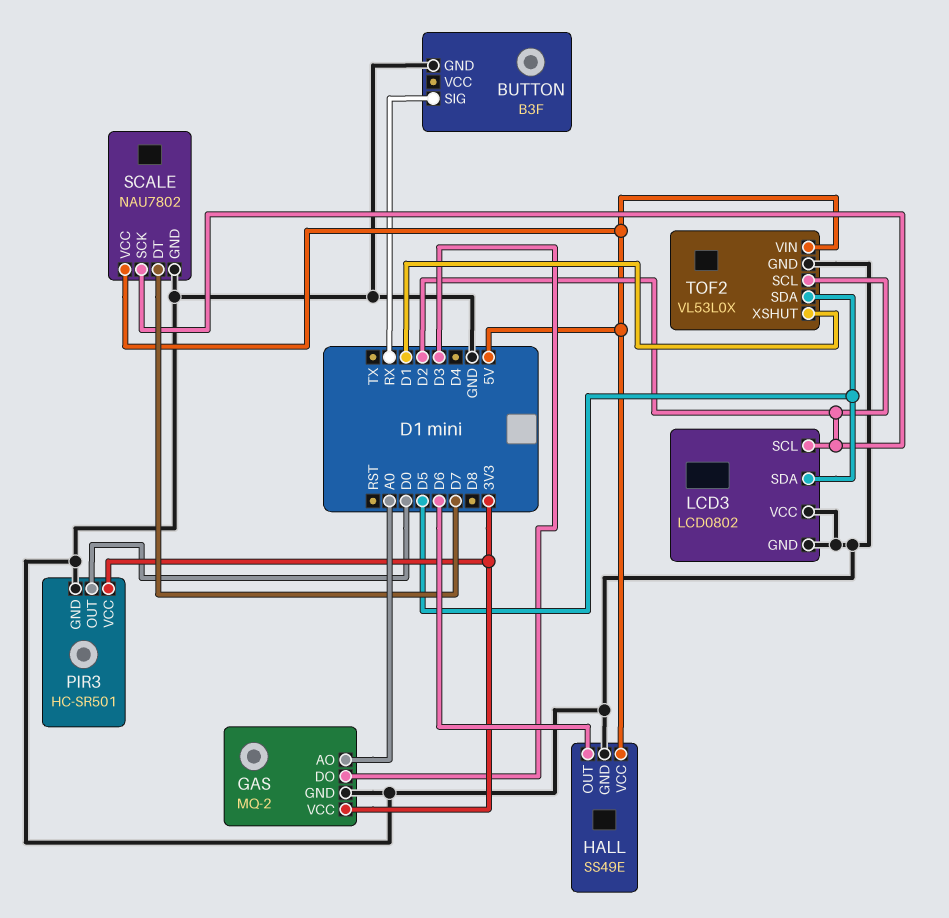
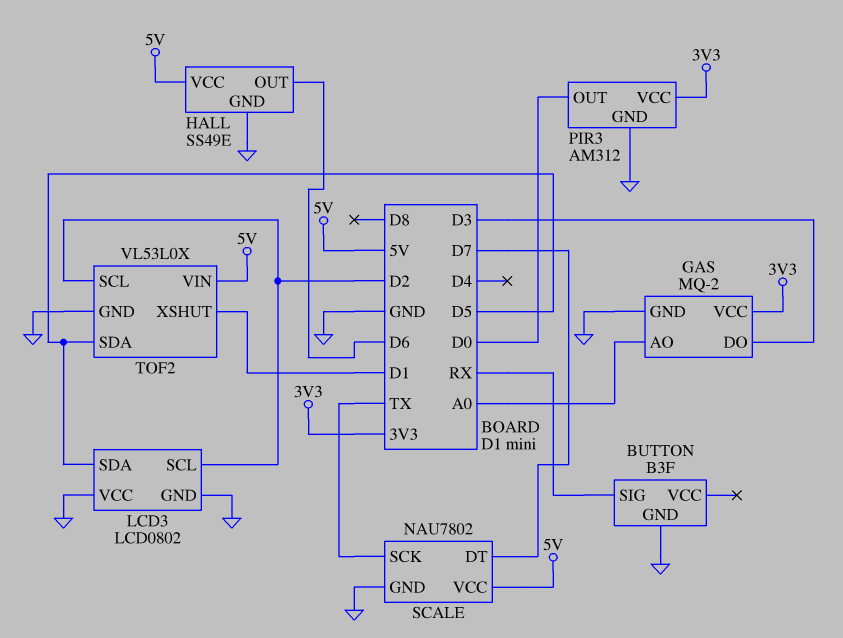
PIR3: HC-SR501 -> AM312
SCALE pin SCK: D2 -> TX

